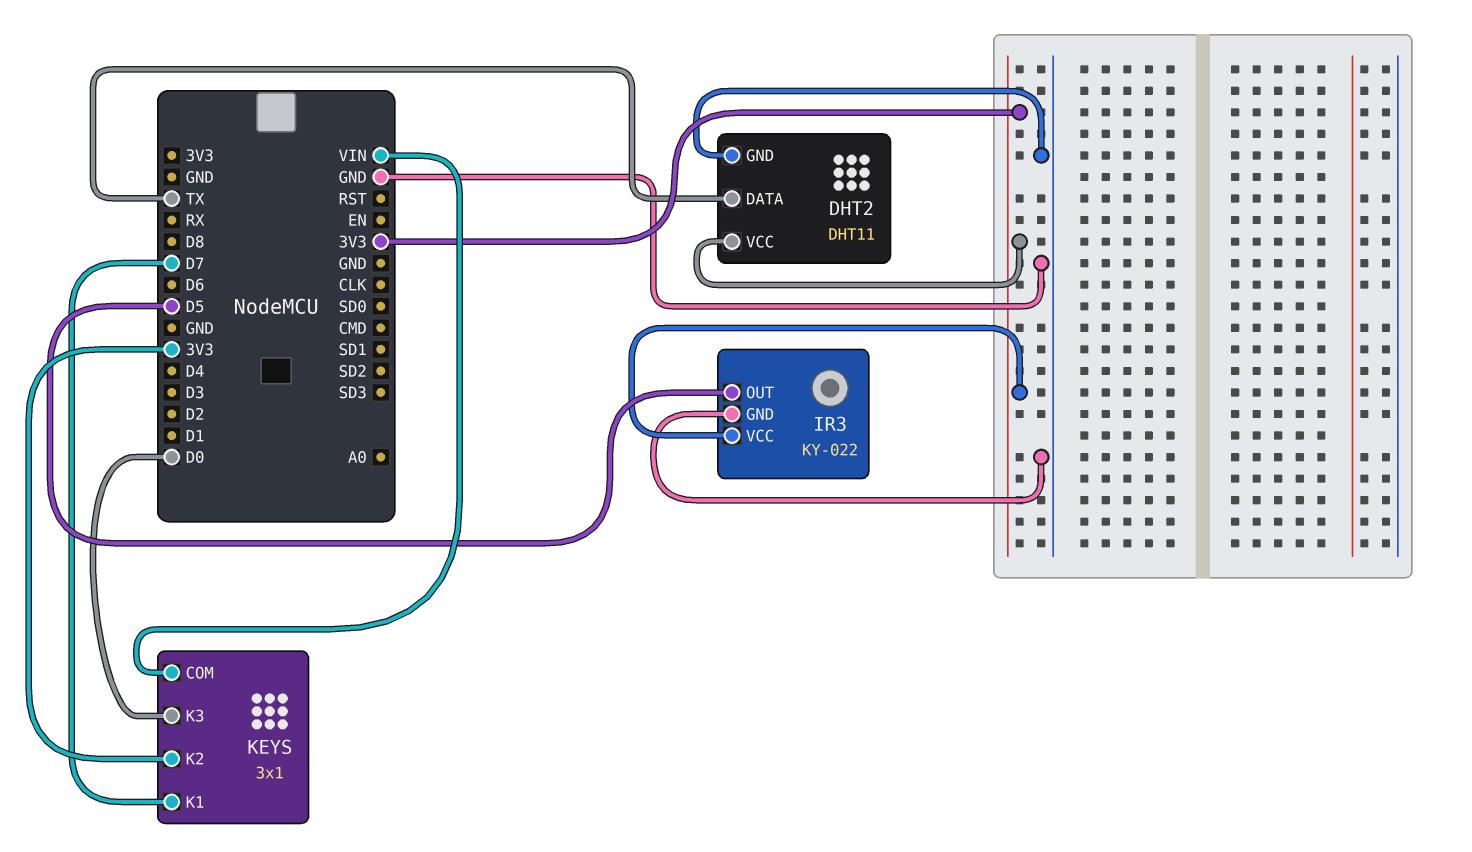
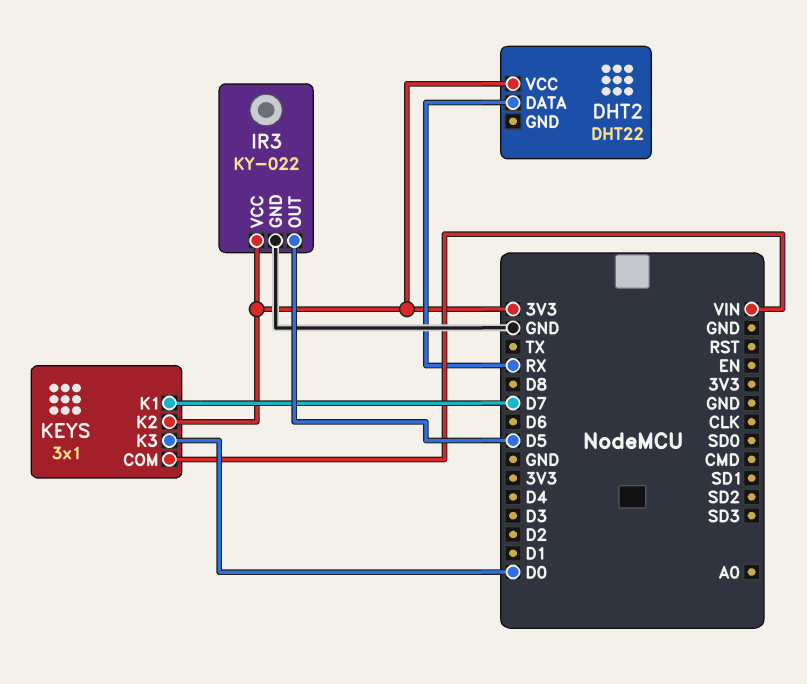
DHT2: DHT11 -> DHT22
DHT2 pin DATA: TX -> RX
DHT2 pin GND: GND -> none

